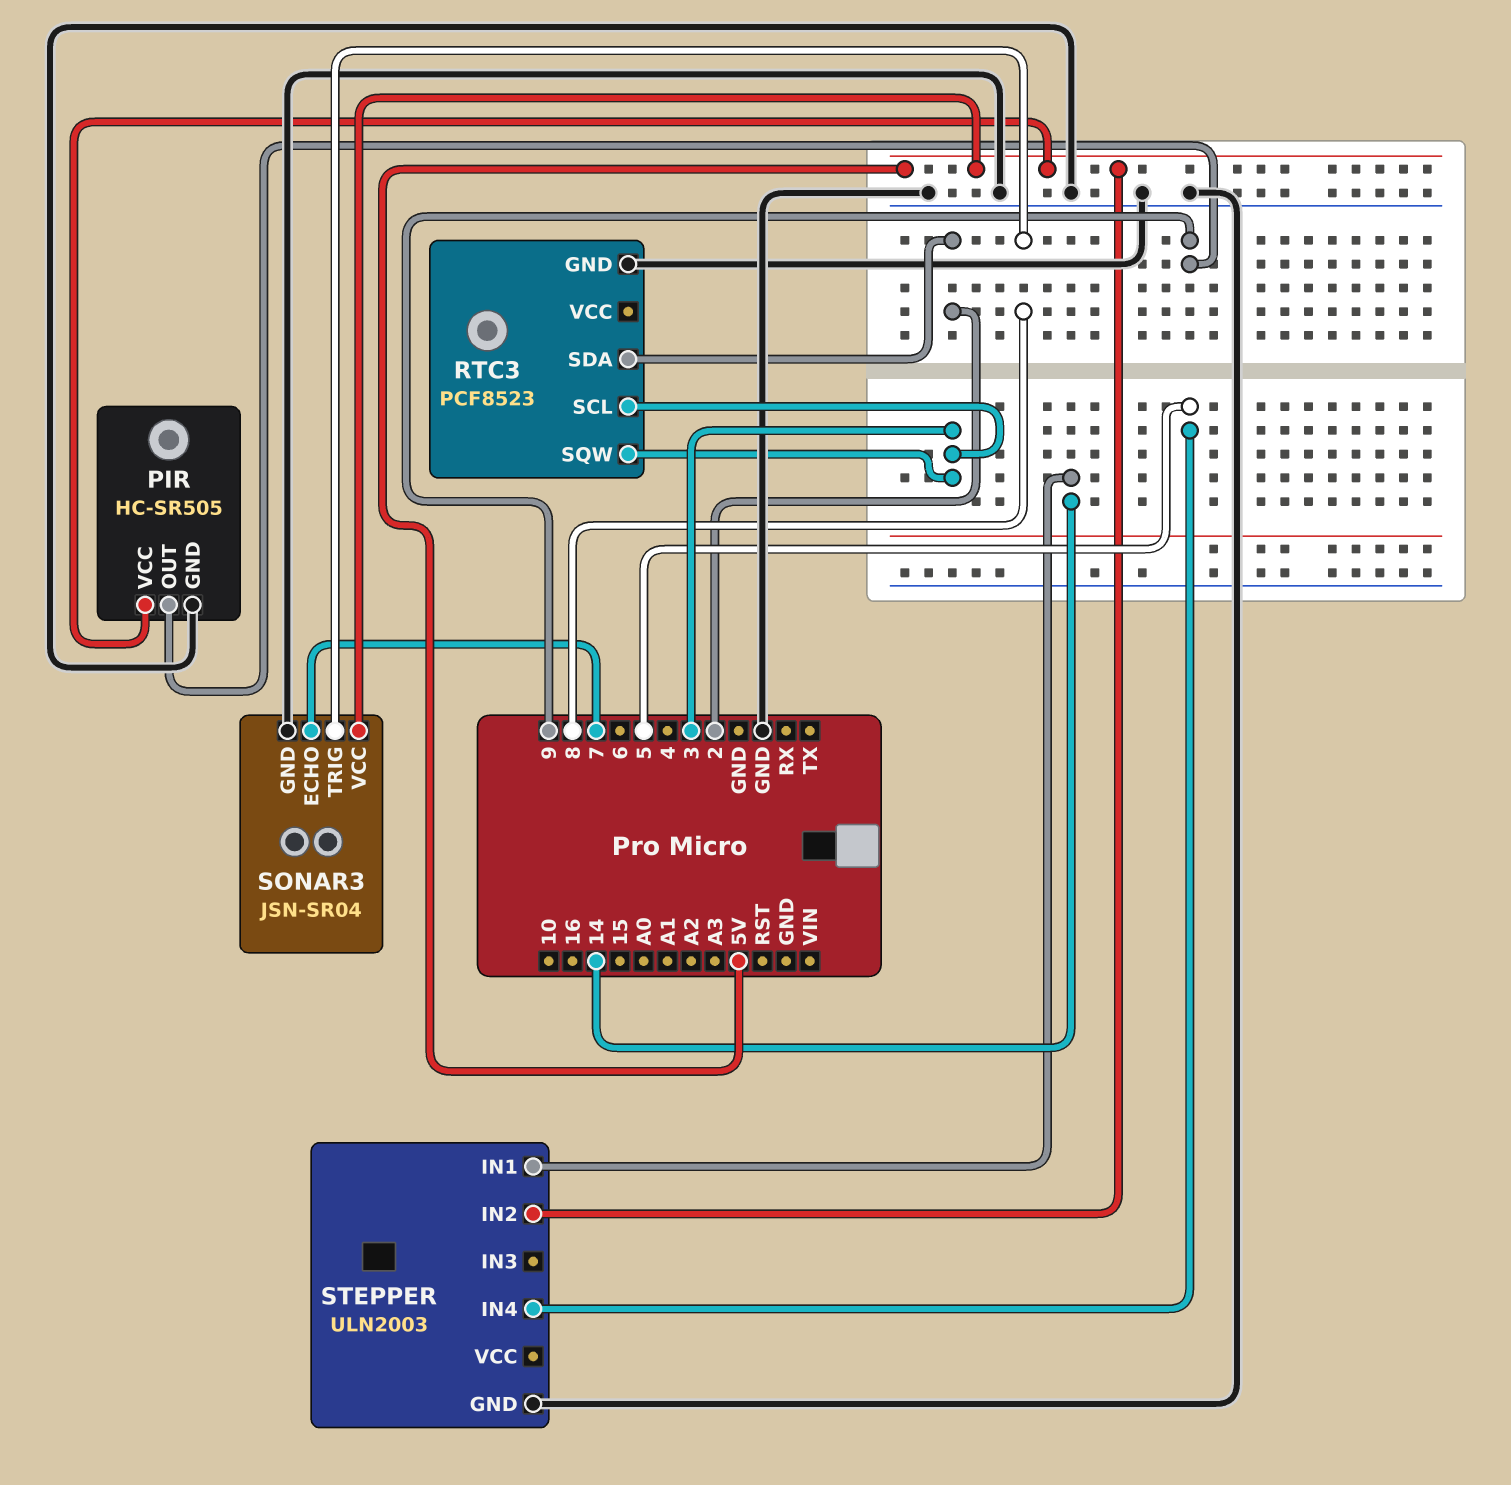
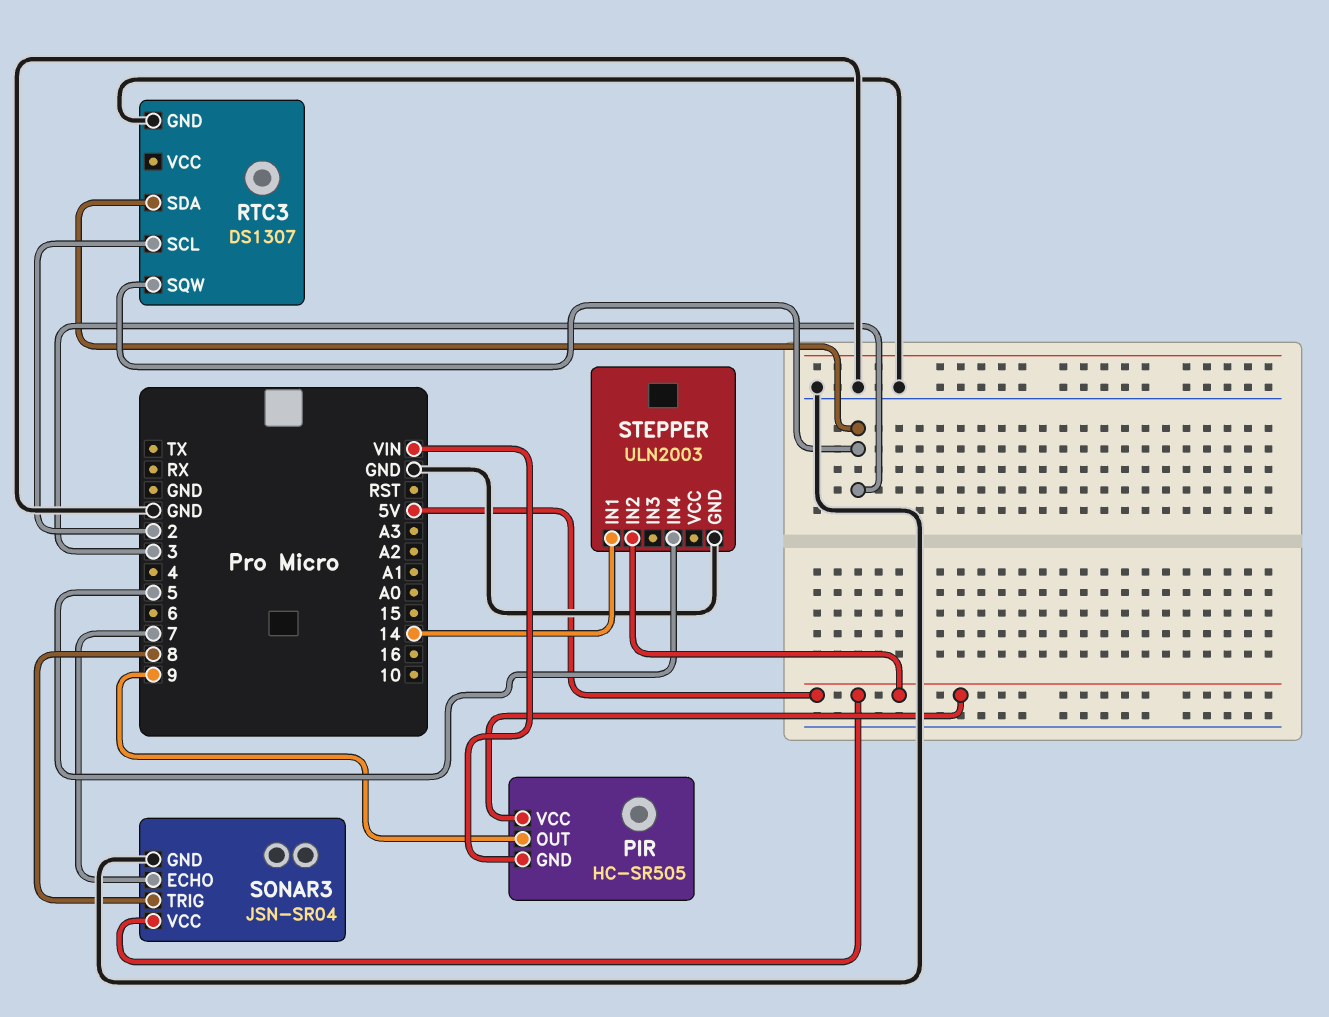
PIR pin GND: GND -> VIN
RTC3: PCF8523 -> DS1307
RTC3 pin SCL: 3 -> 2
RTC3 pin SDA: 2 -> 3

